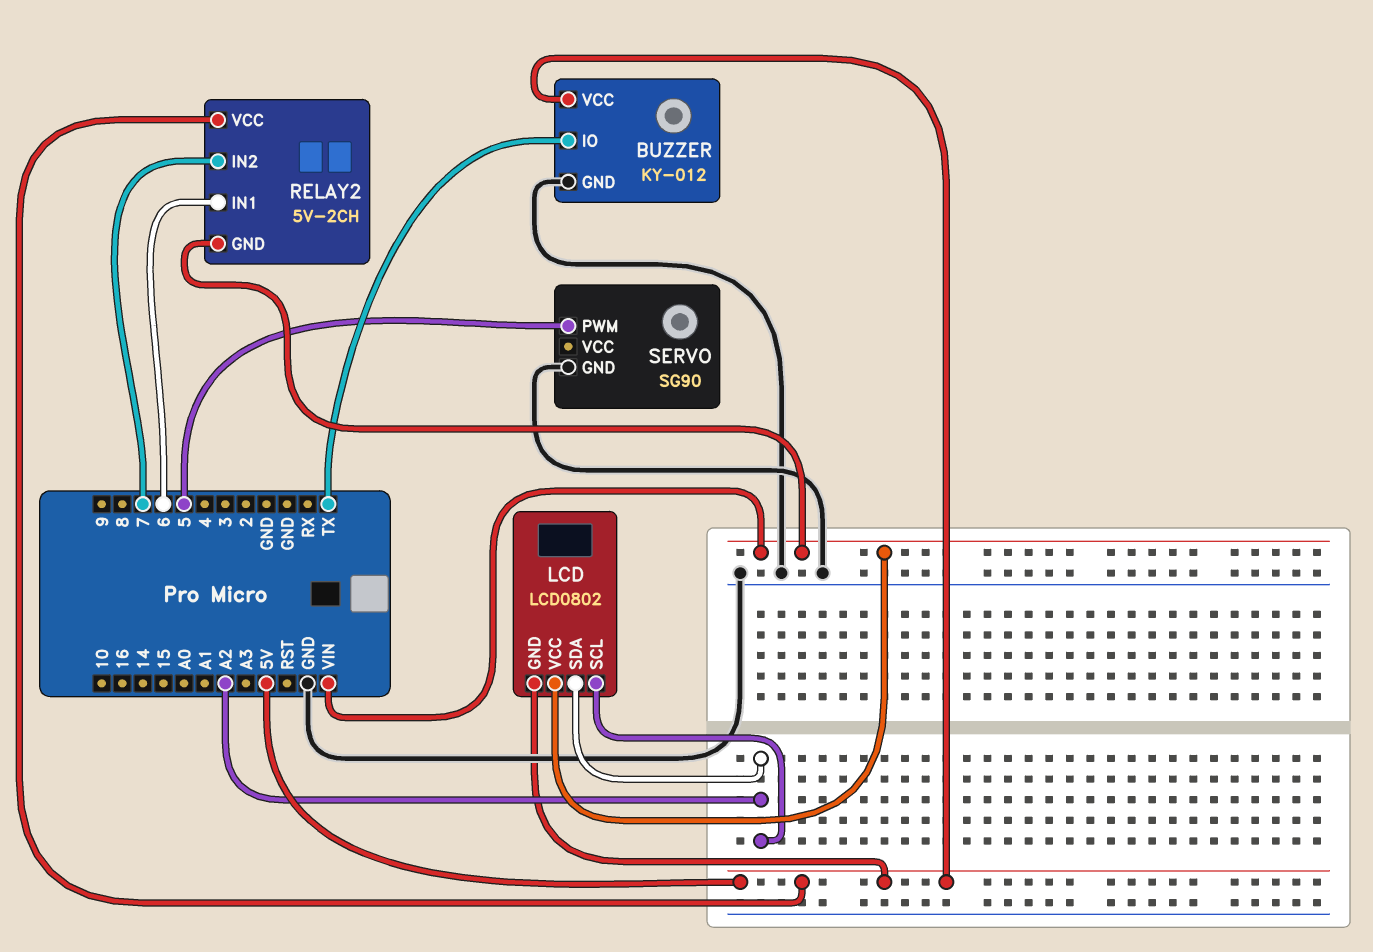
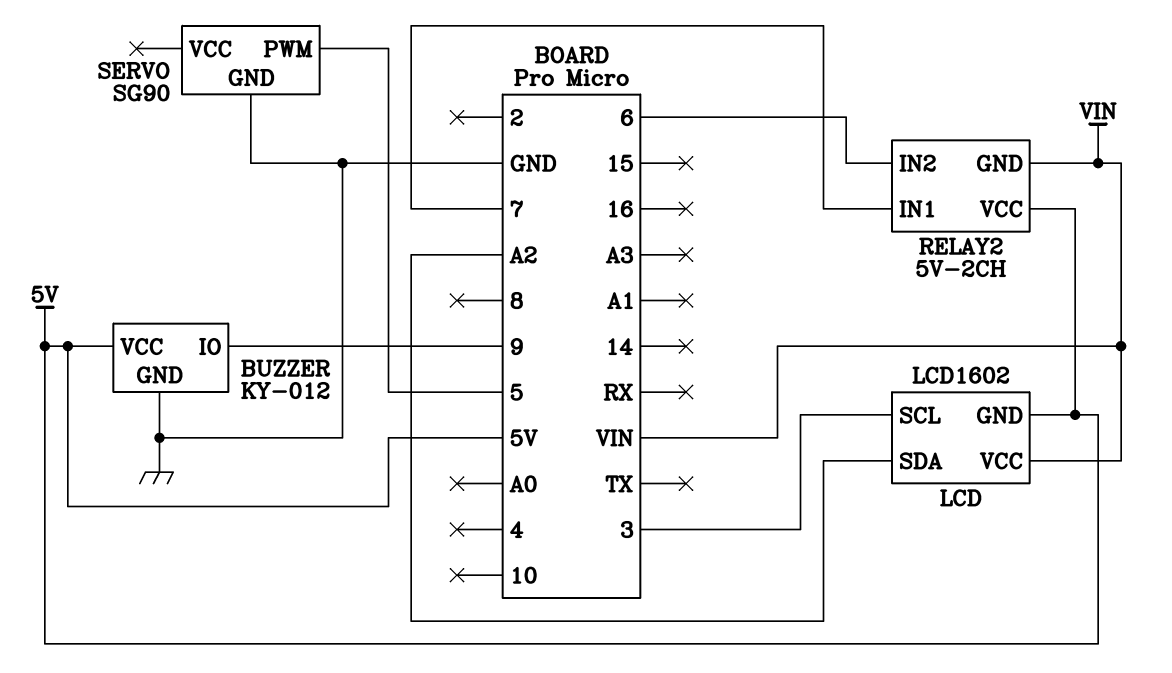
BUZZER pin IO: TX -> 9
LCD: LCD0802 -> LCD1602
LCD pin SCL: A2 -> 3
RELAY2 pin IN1: 6 -> 7
RELAY2 pin IN2: 7 -> 6

